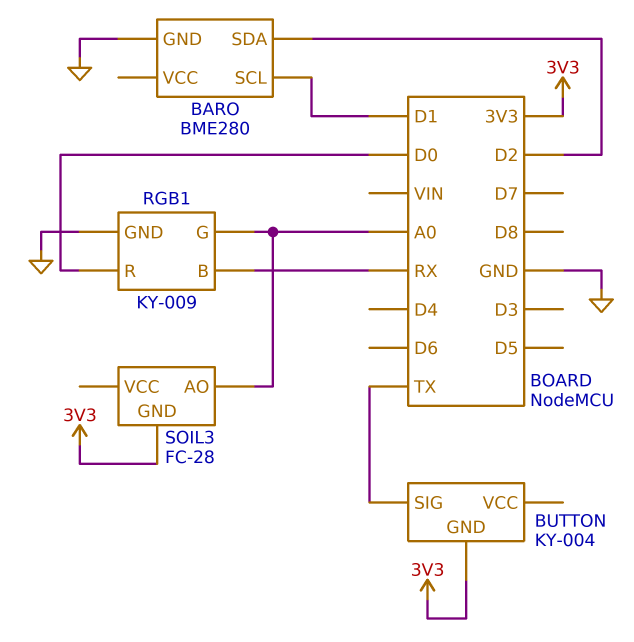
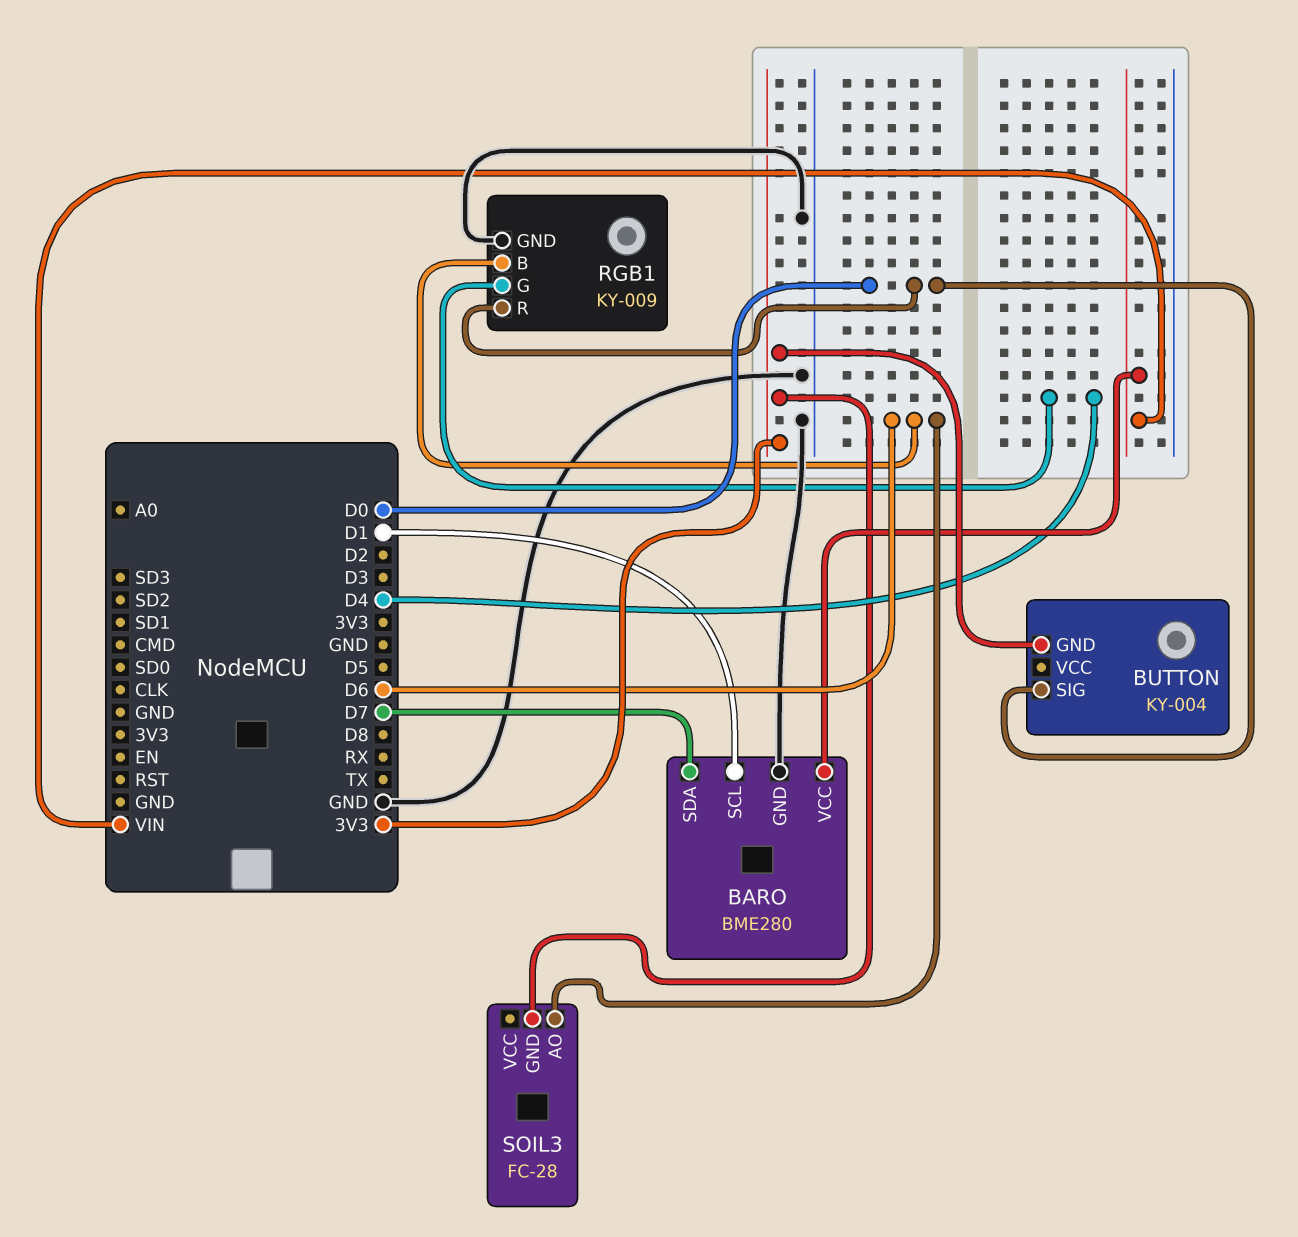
BARO pin SDA: D2 -> D7
BARO pin VCC: none -> VIN
BUTTON pin SIG: TX -> D0
RGB1 pin B: RX -> D6
RGB1 pin G: A0 -> D4
SOIL3 pin AO: A0 -> D6

